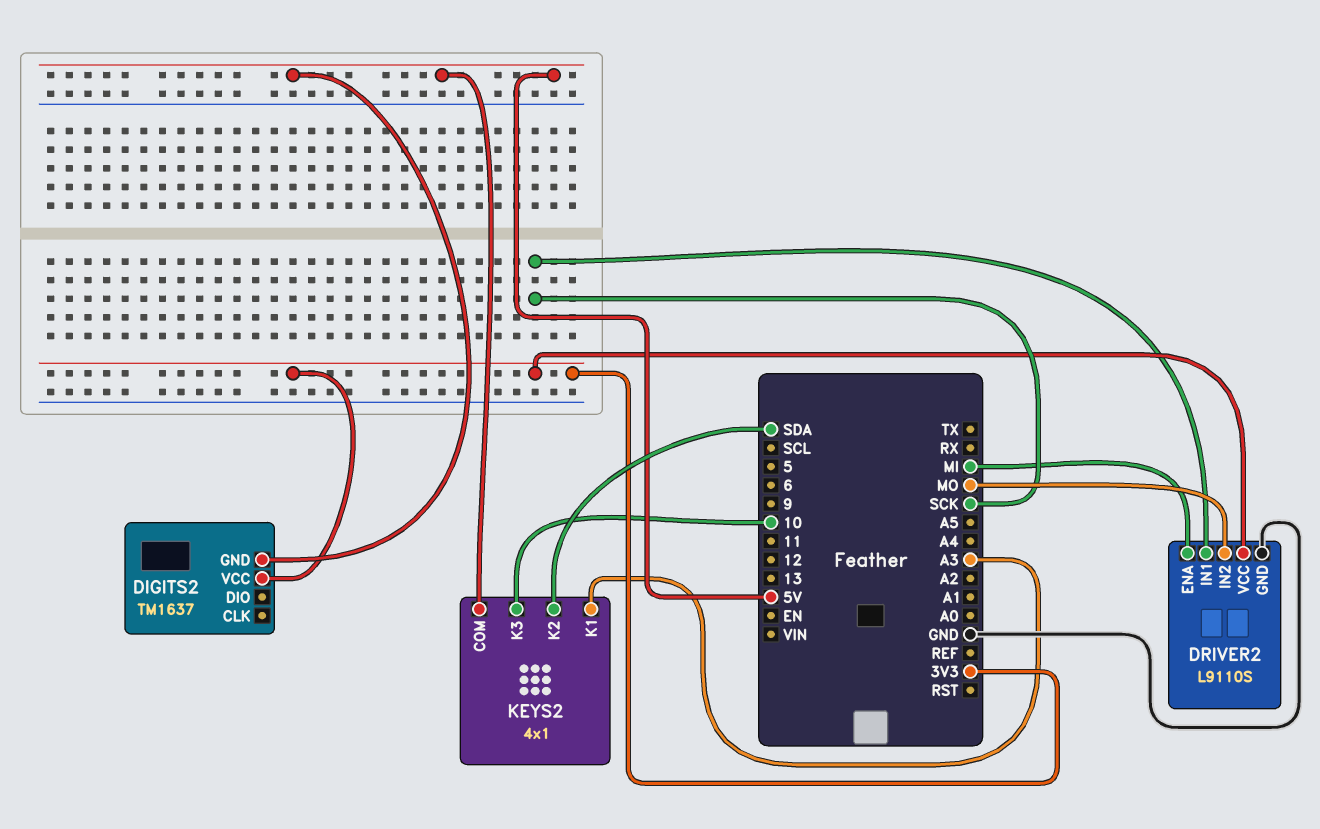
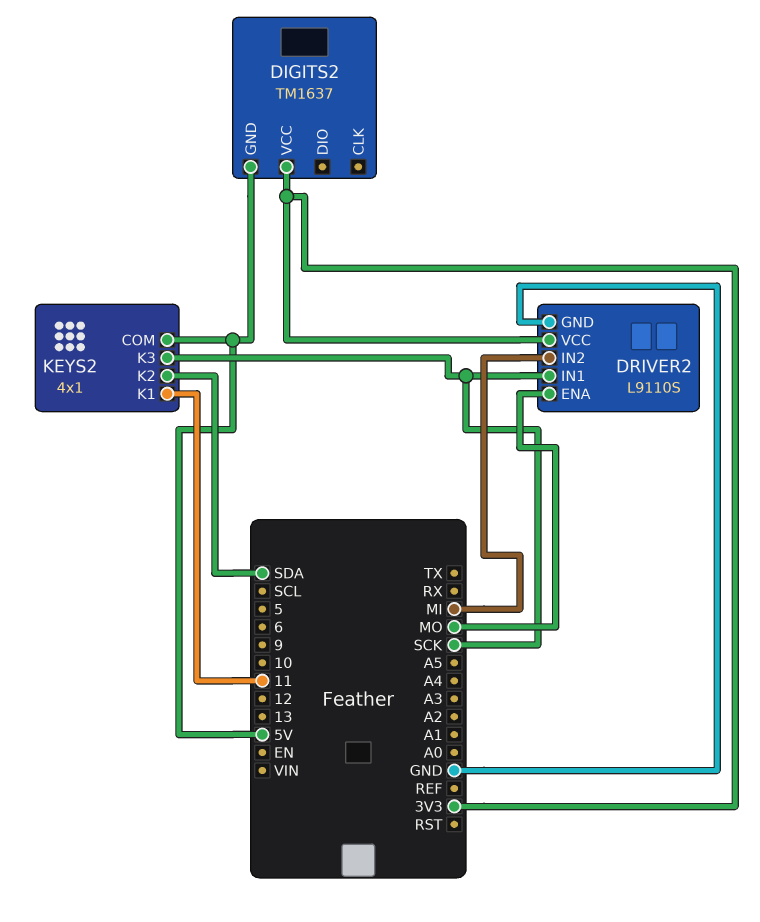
DRIVER2 pin ENA: MI -> MO
DRIVER2 pin IN2: MO -> MI
KEYS2 pin K1: A3 -> 11
KEYS2 pin K3: 10 -> SCK

